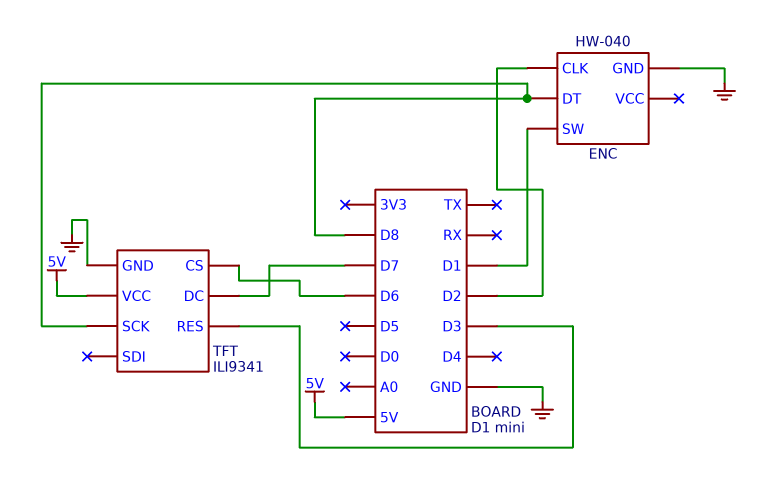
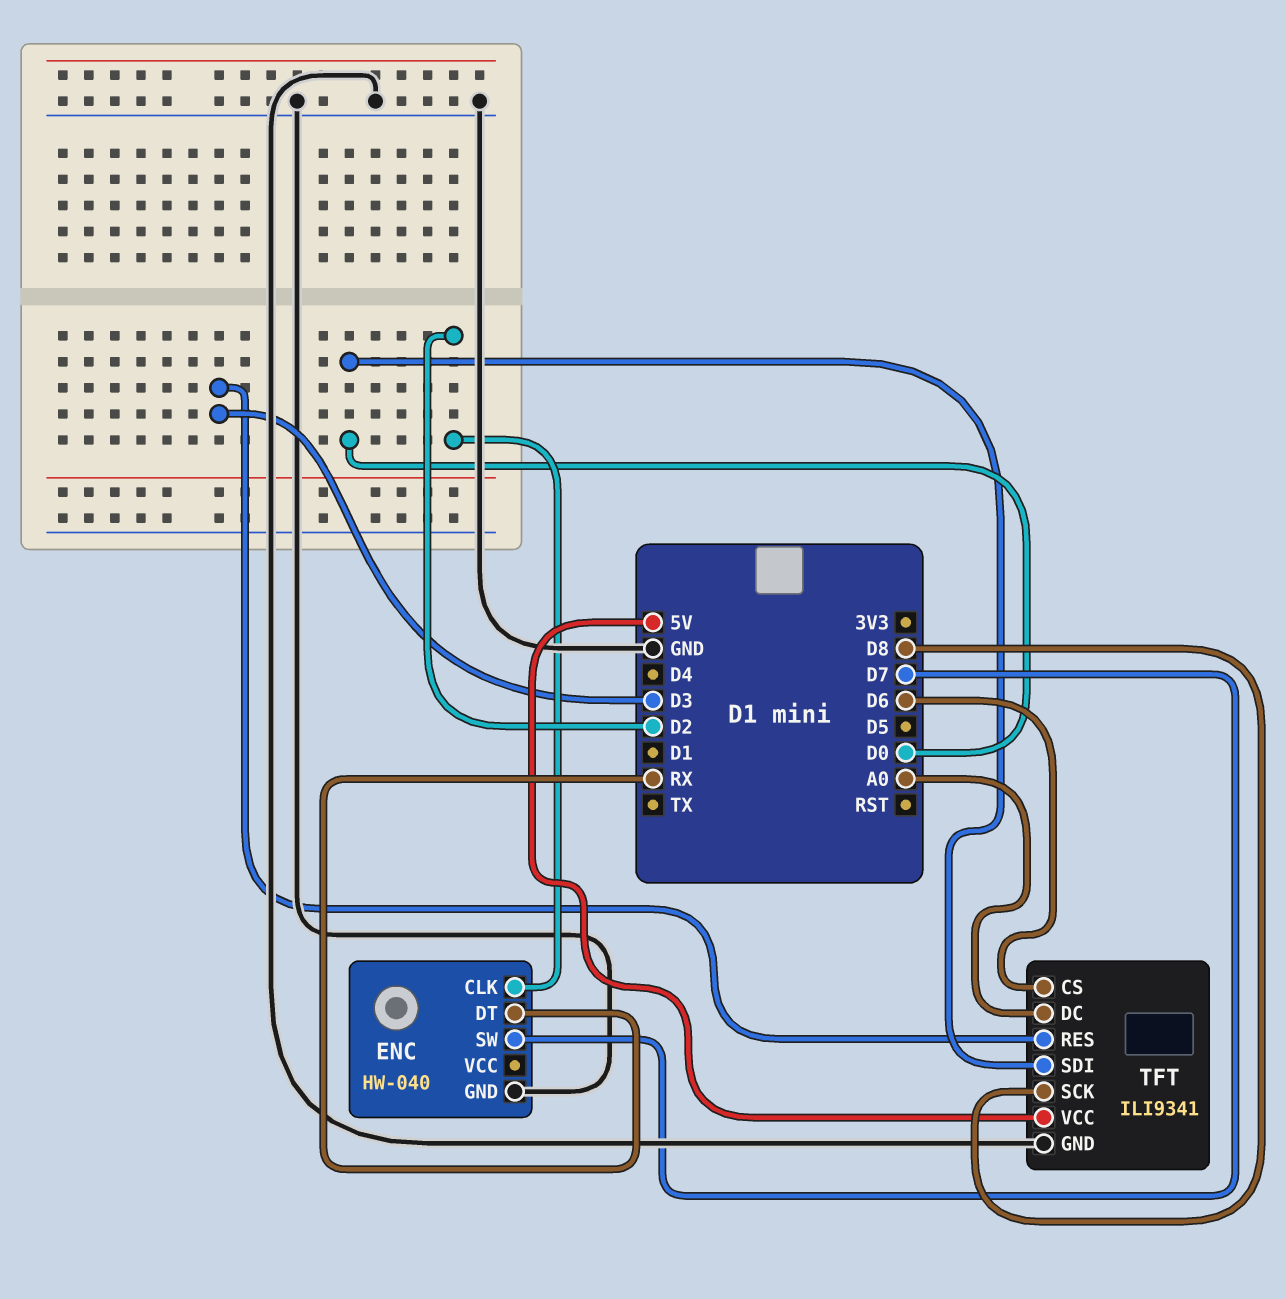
ENC pin DT: D8 -> RX
ENC pin SW: D1 -> D7
TFT pin DC: D7 -> A0
TFT pin SDI: none -> D0

